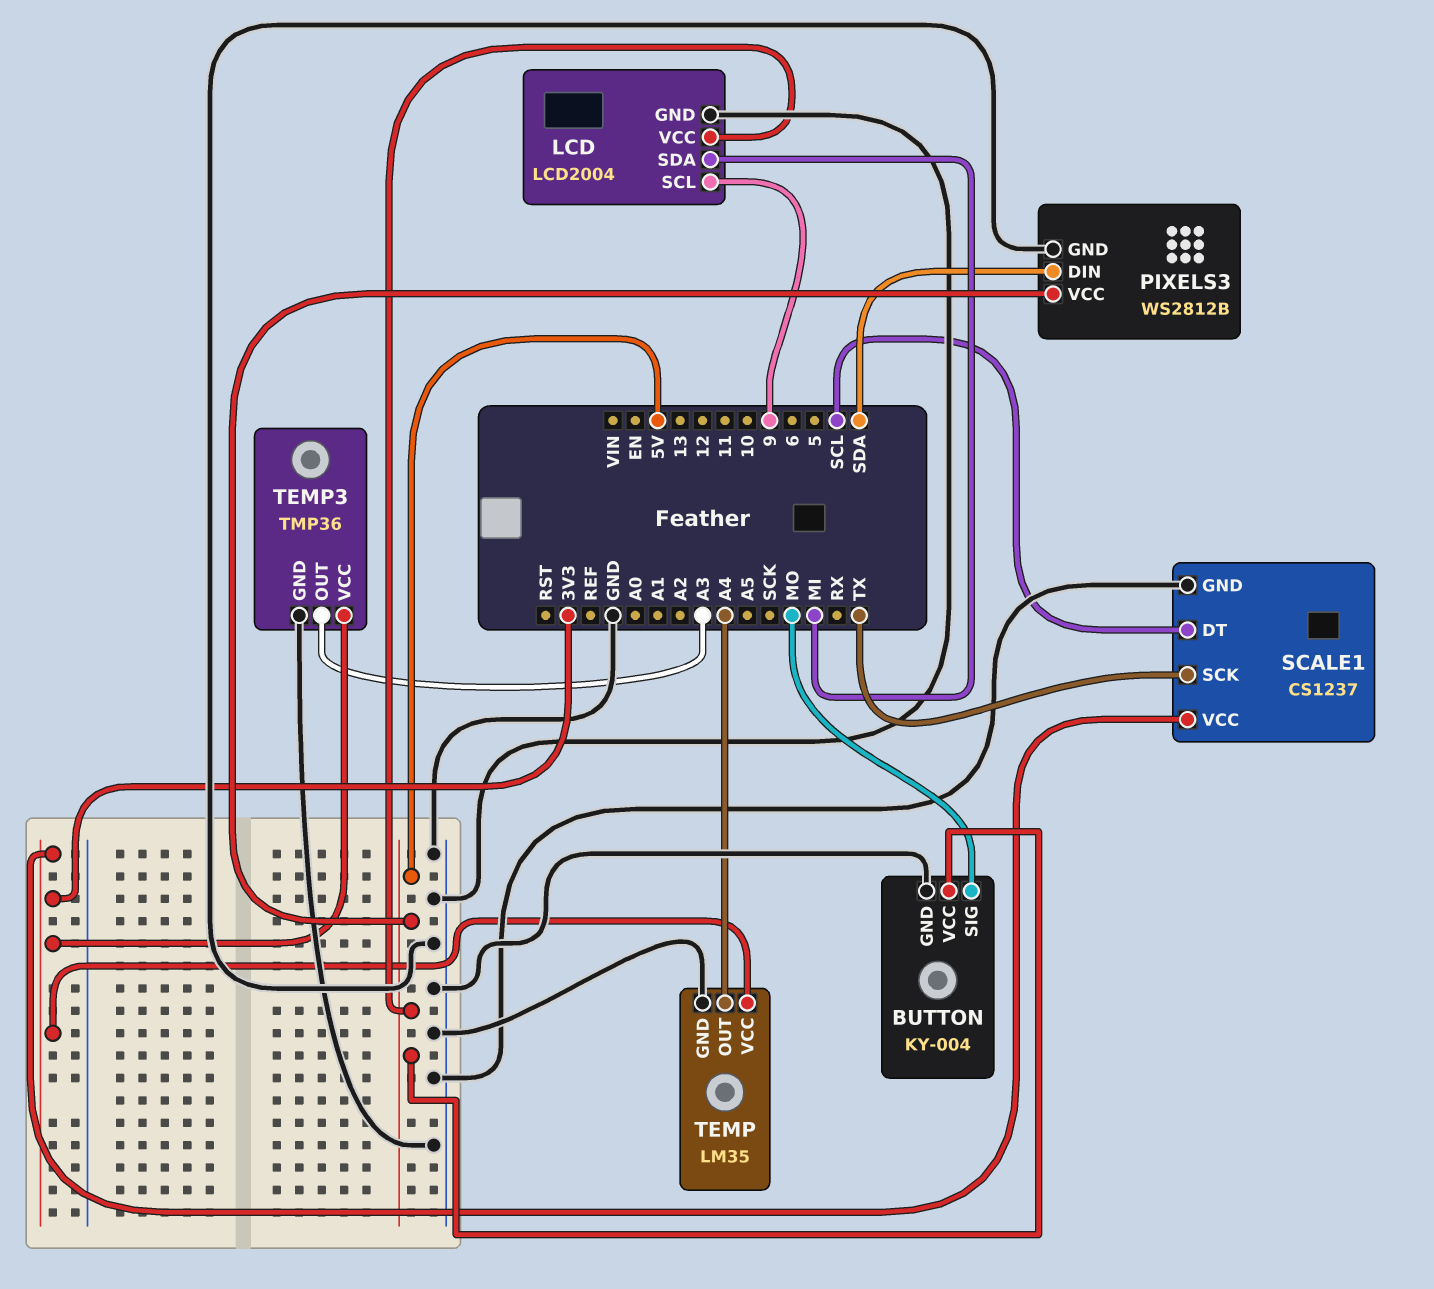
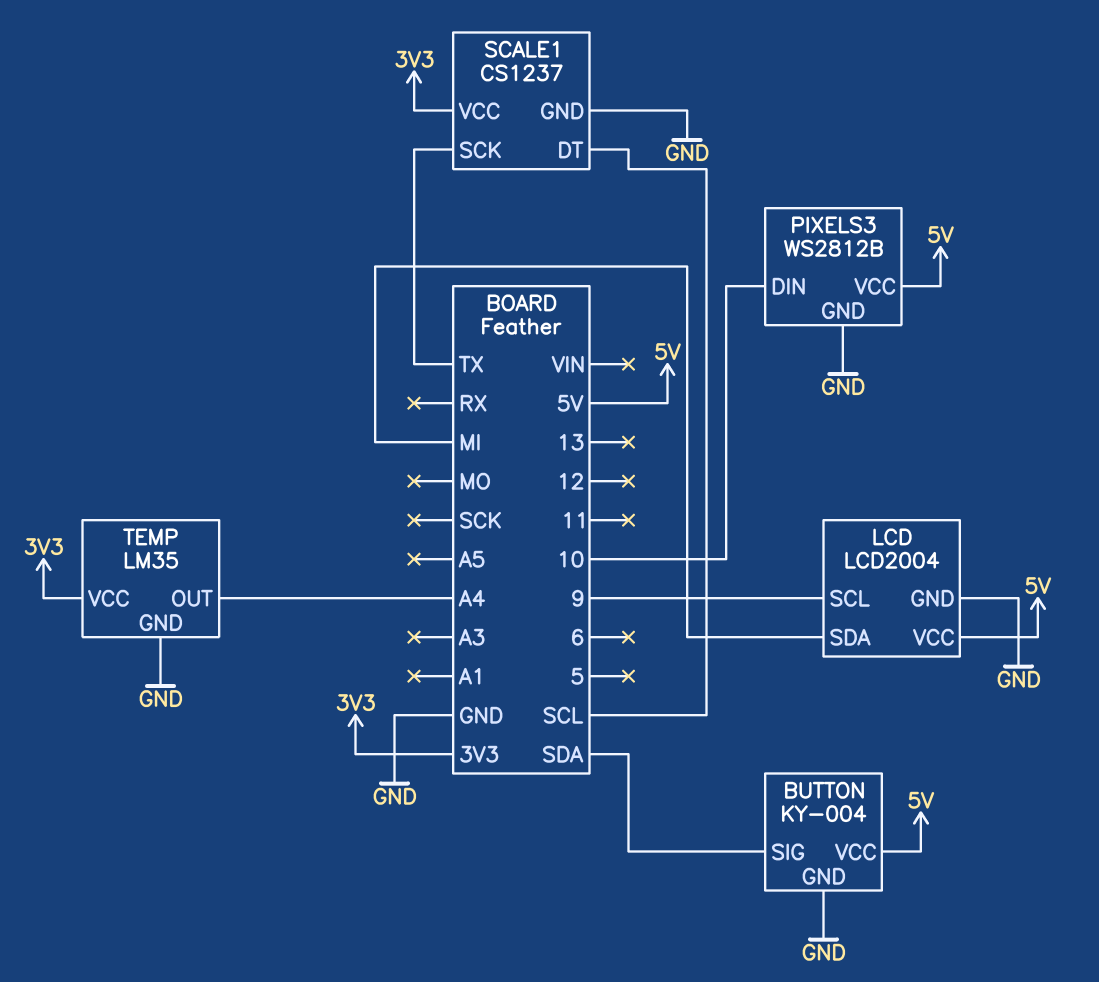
BUTTON pin SIG: MO -> SDA
PIXELS3 pin DIN: SDA -> 10
TEMP3: TMP36 -> none
TEMP3 pin GND: GND -> none
TEMP3 pin OUT: A3 -> none
TEMP3 pin VCC: 3V3 -> none

